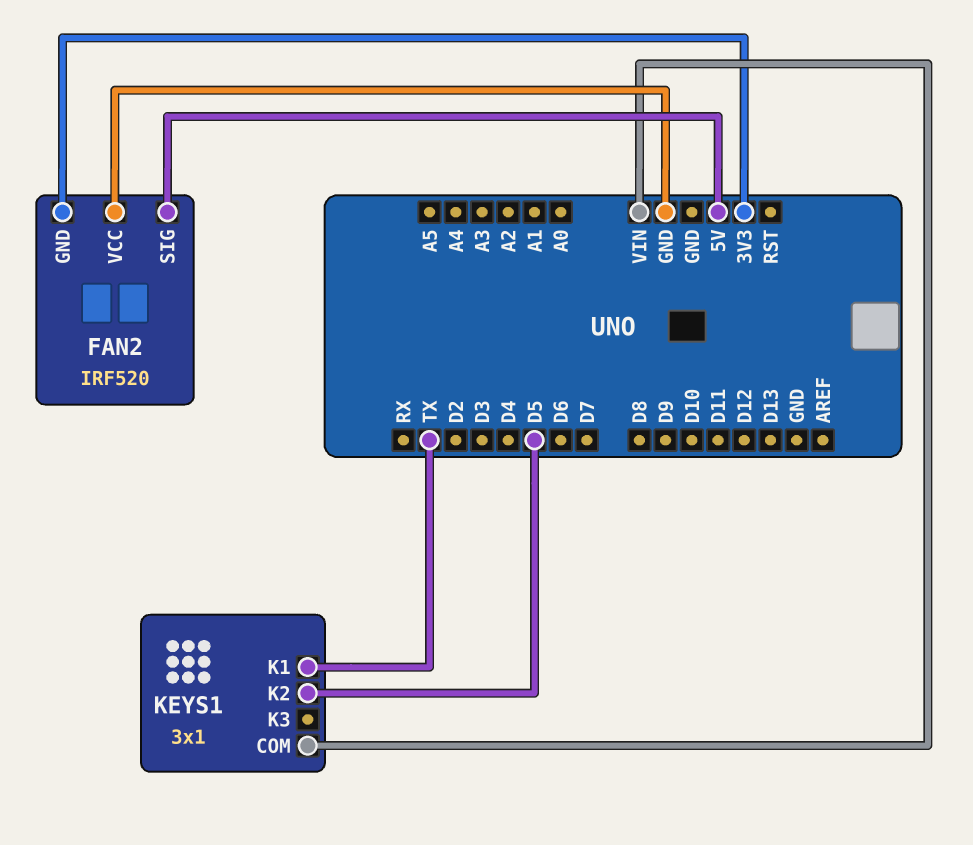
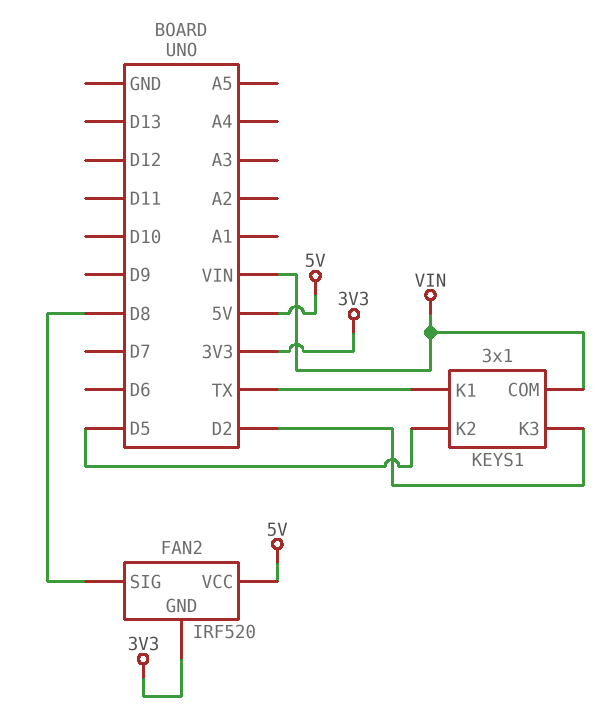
FAN2 pin SIG: 5V -> D8
FAN2 pin VCC: GND -> 5V
KEYS1 pin K3: none -> D2

